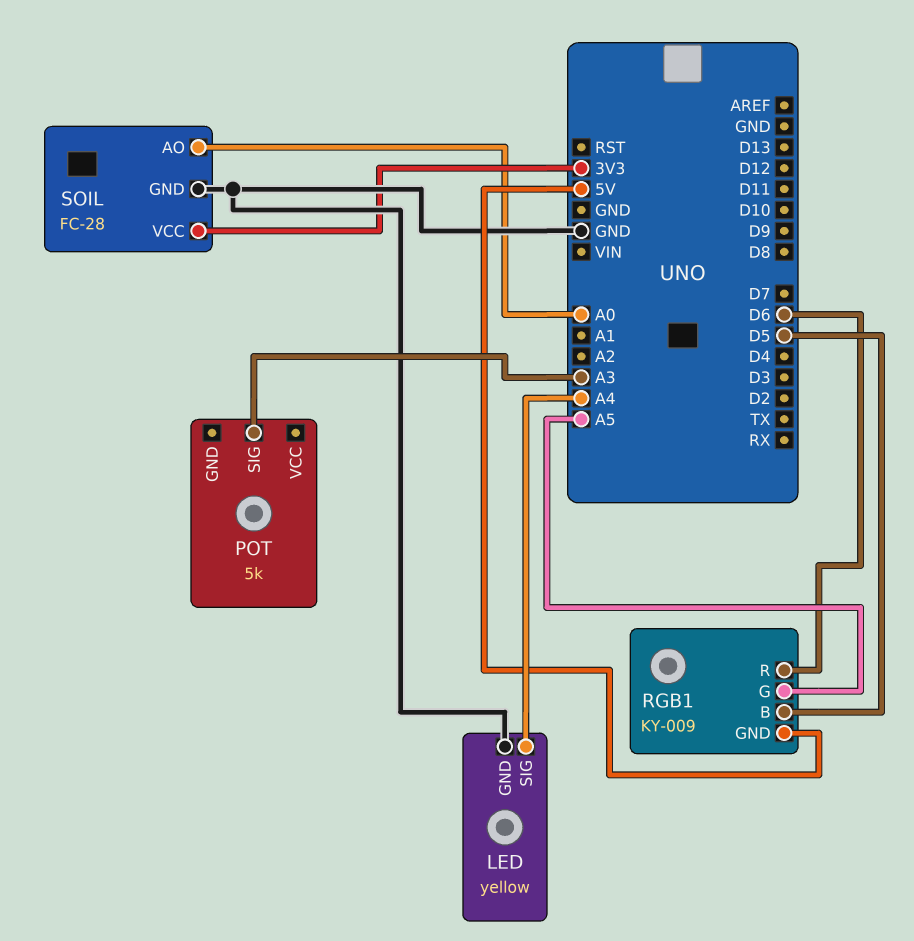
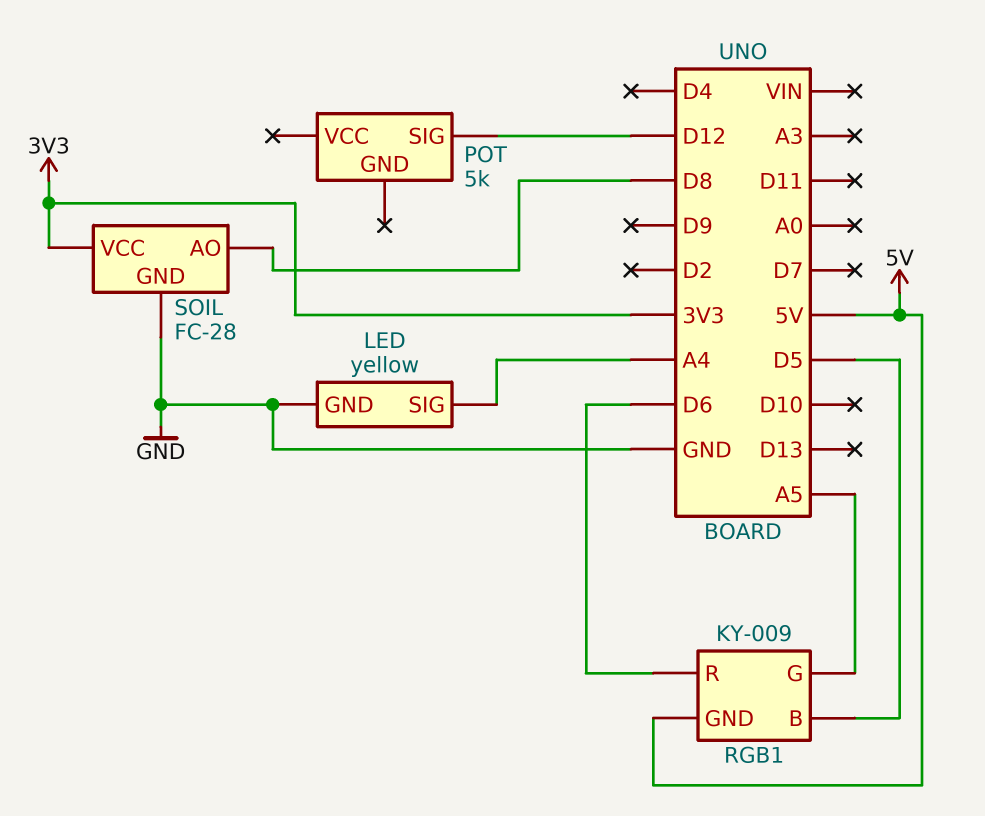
POT pin SIG: A3 -> D12
SOIL pin AO: A0 -> D8

